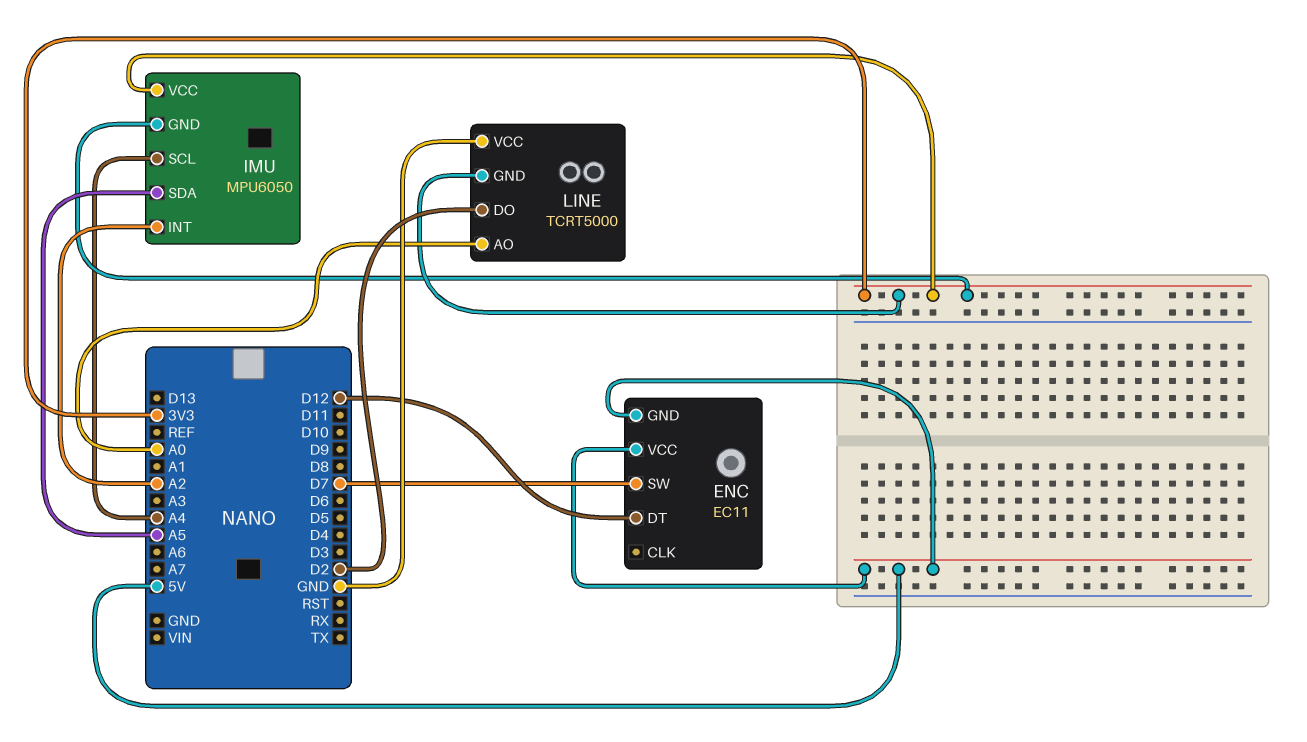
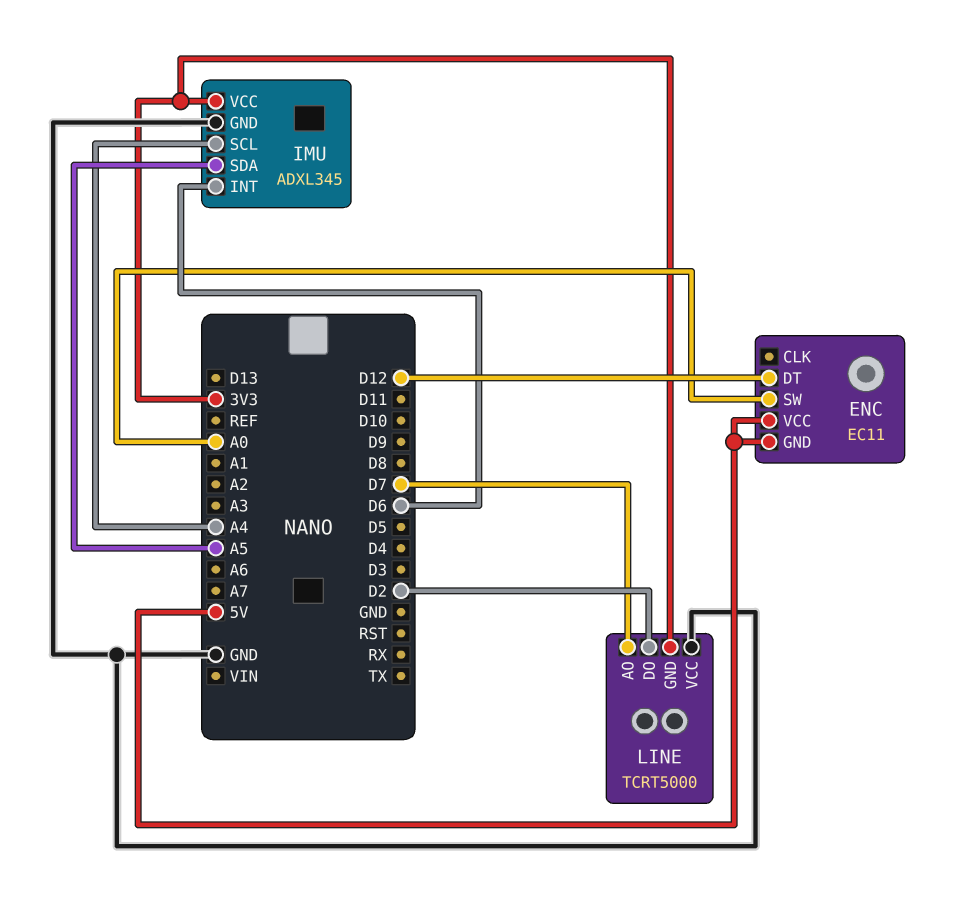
ENC pin SW: D7 -> A0
IMU: MPU6050 -> ADXL345
IMU pin GND: 3V3 -> GND
IMU pin INT: A2 -> D6
LINE pin AO: A0 -> D7

